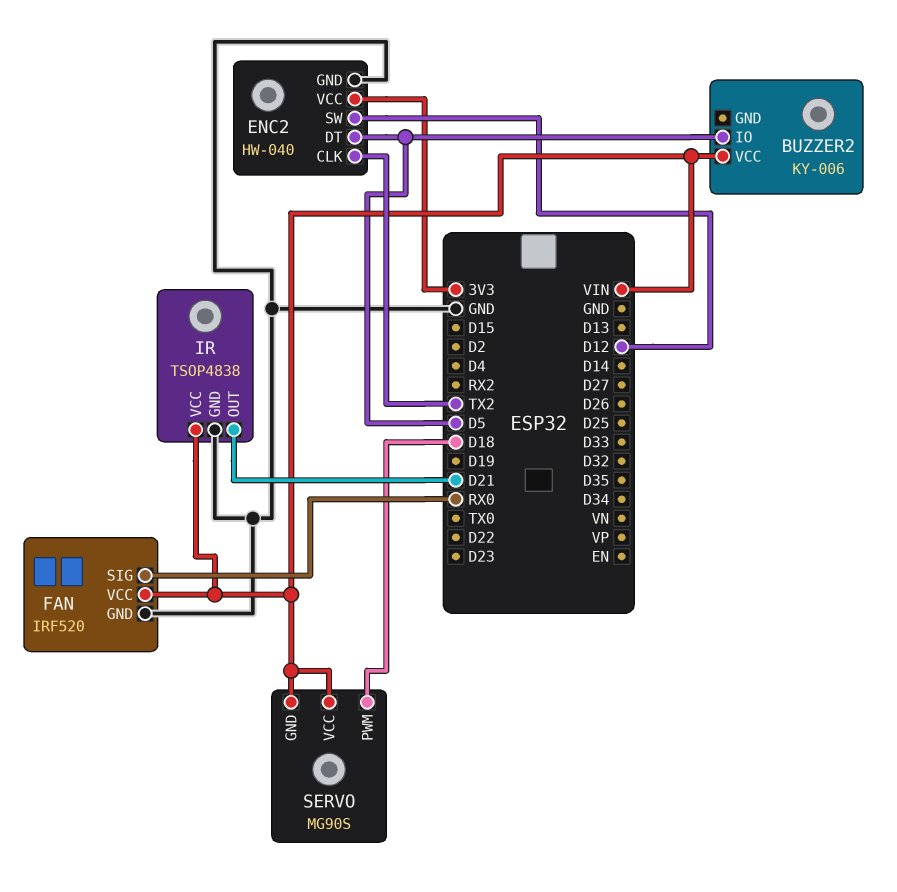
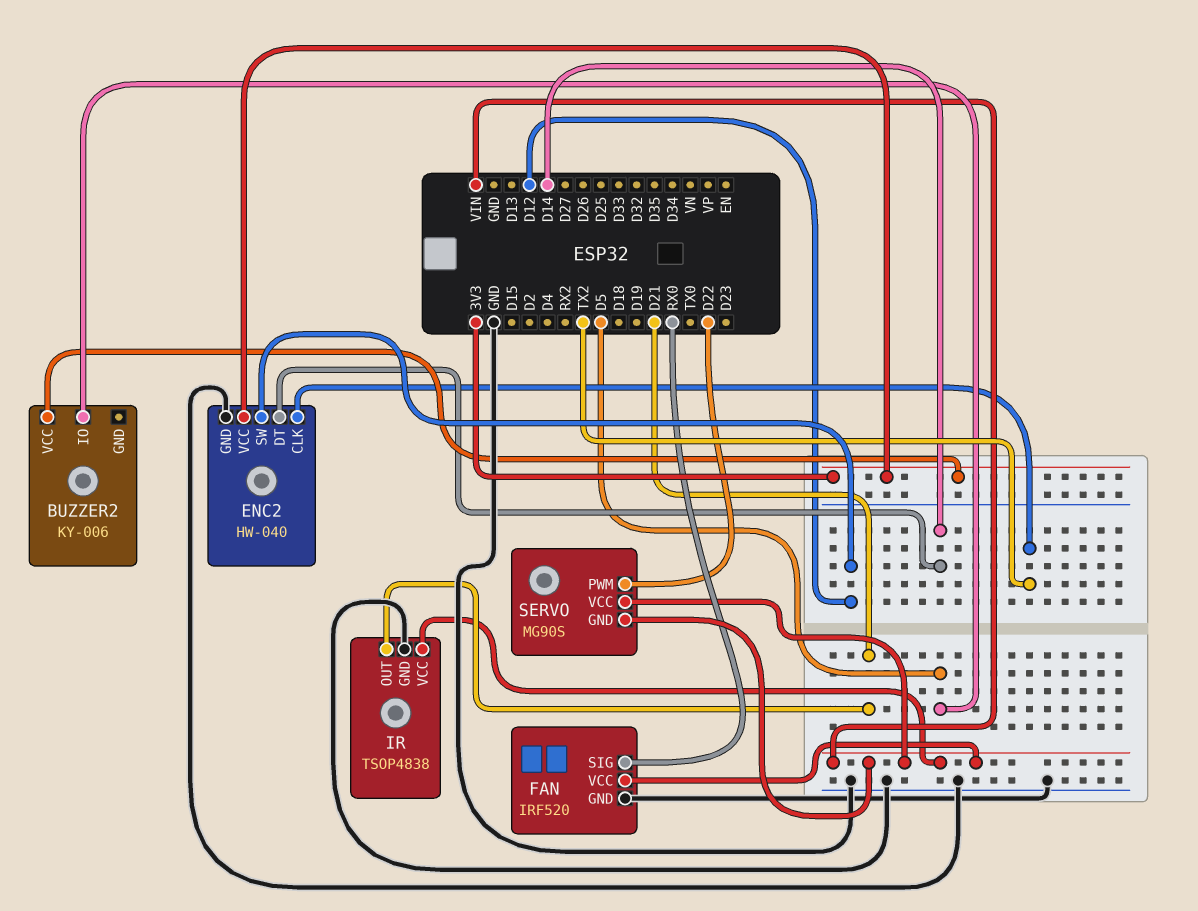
BUZZER2 pin VCC: VIN -> 3V3
ENC2 pin DT: D5 -> D14
SERVO pin PWM: D18 -> D22

